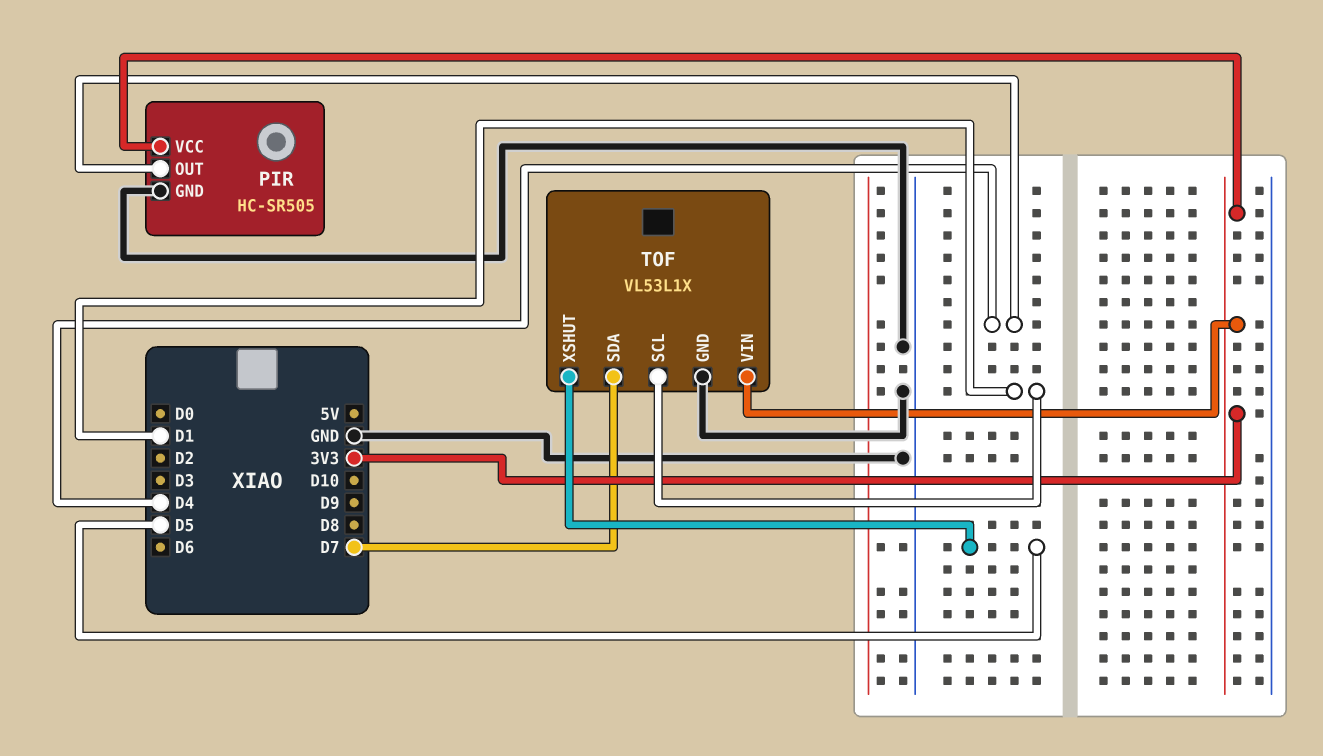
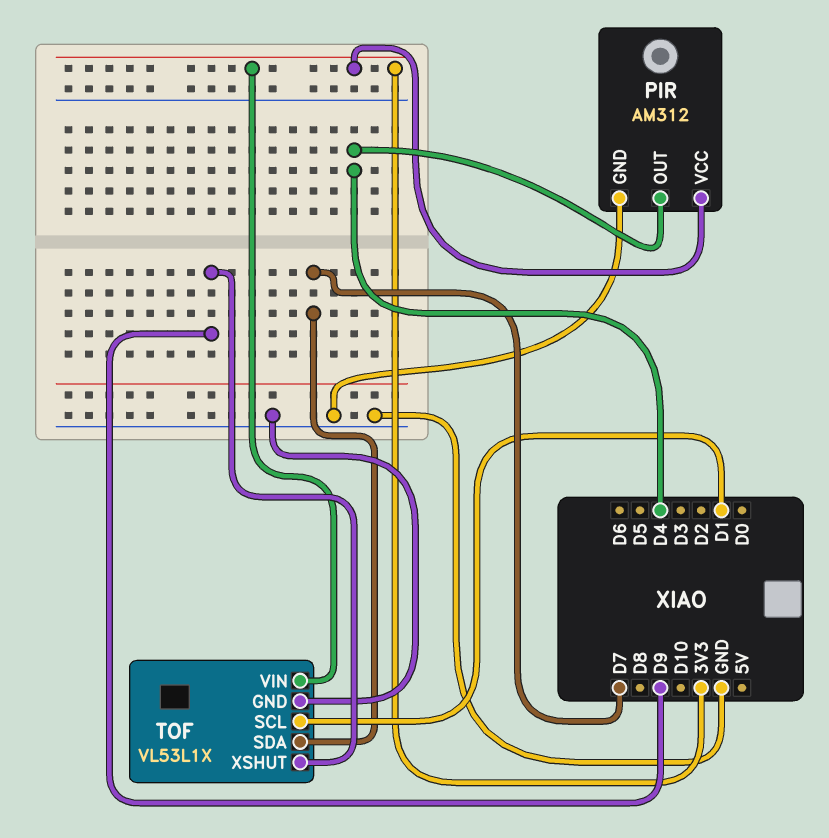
PIR: HC-SR505 -> AM312
TOF pin XSHUT: D5 -> D9

